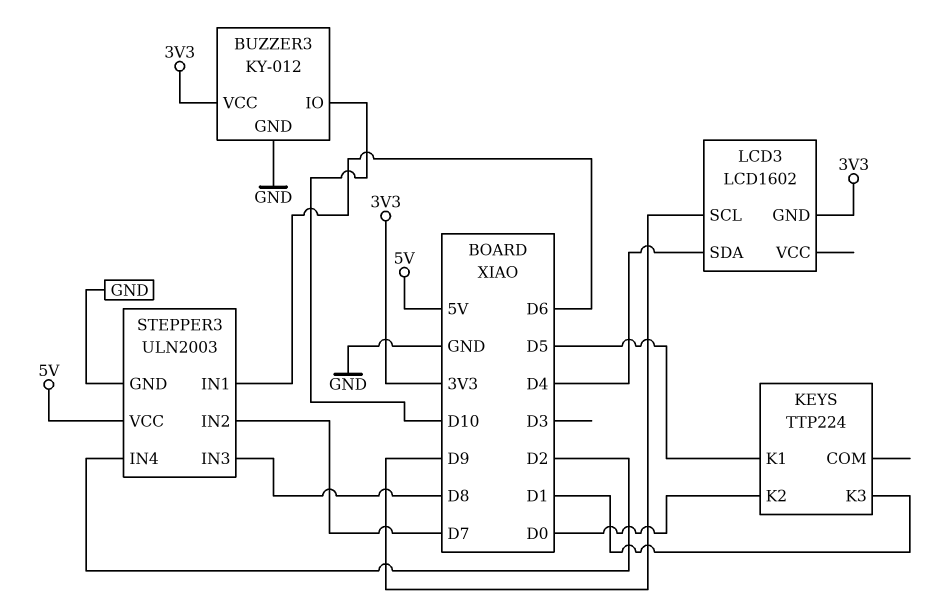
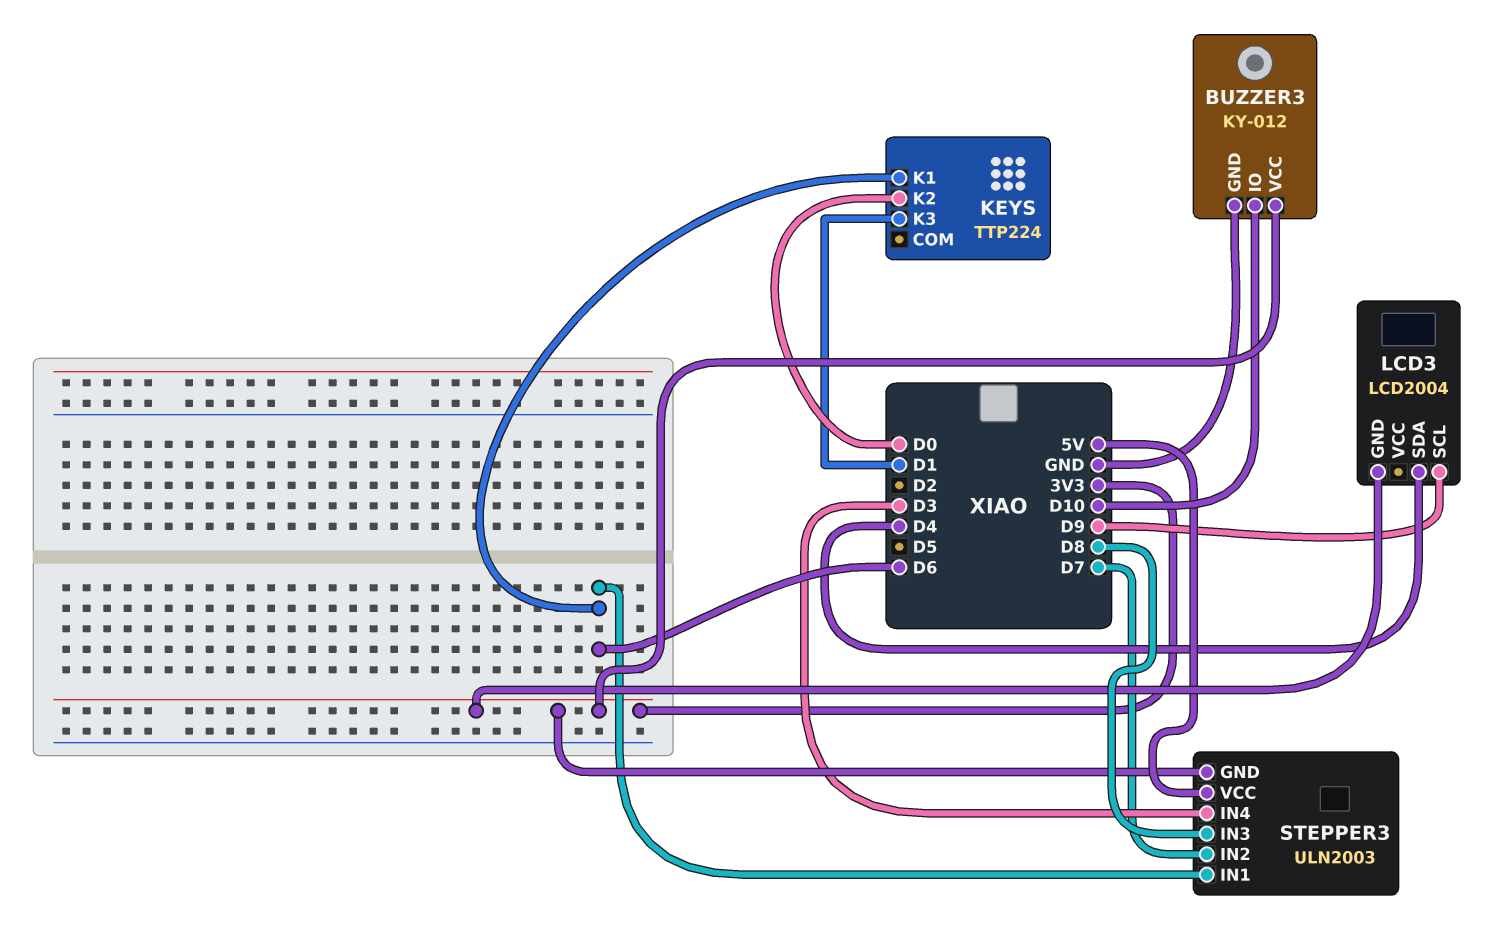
KEYS pin K1: D5 -> D6
LCD3: LCD1602 -> LCD2004
STEPPER3 pin GND: GND -> 3V3
STEPPER3 pin IN4: D2 -> D3

